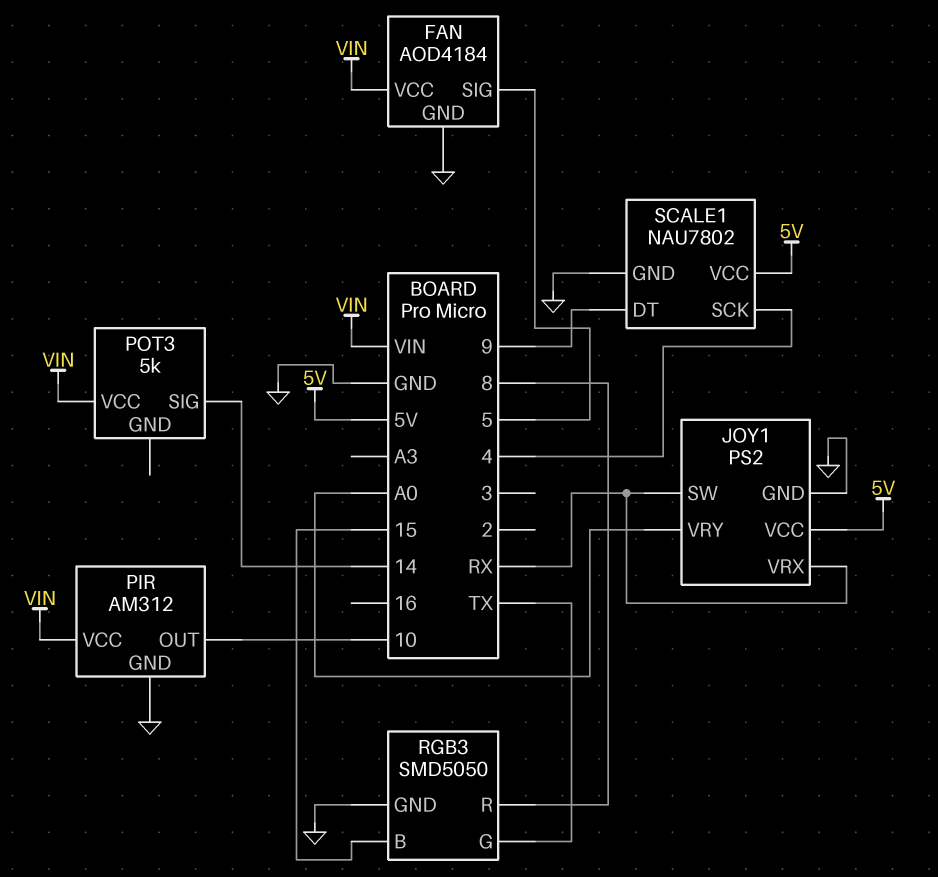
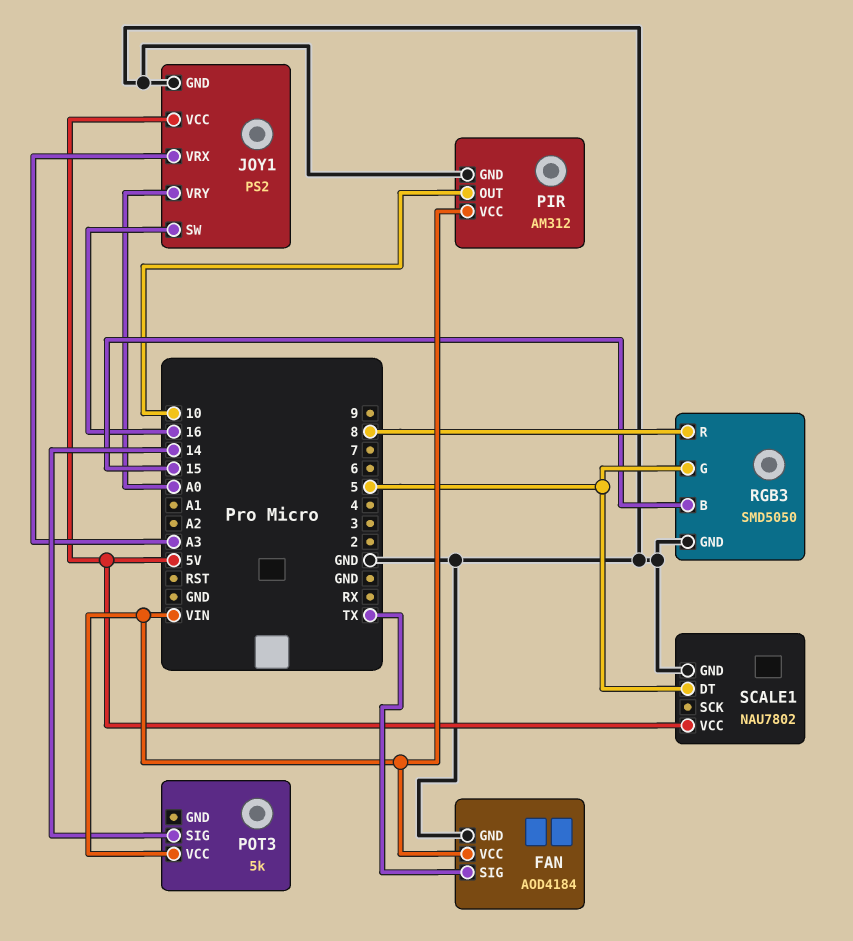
FAN pin SIG: 5 -> TX
JOY1 pin SW: RX -> 16
JOY1 pin VRX: RX -> A3
RGB3 pin G: TX -> 5
SCALE1 pin DT: 9 -> 5
SCALE1 pin SCK: 4 -> none

